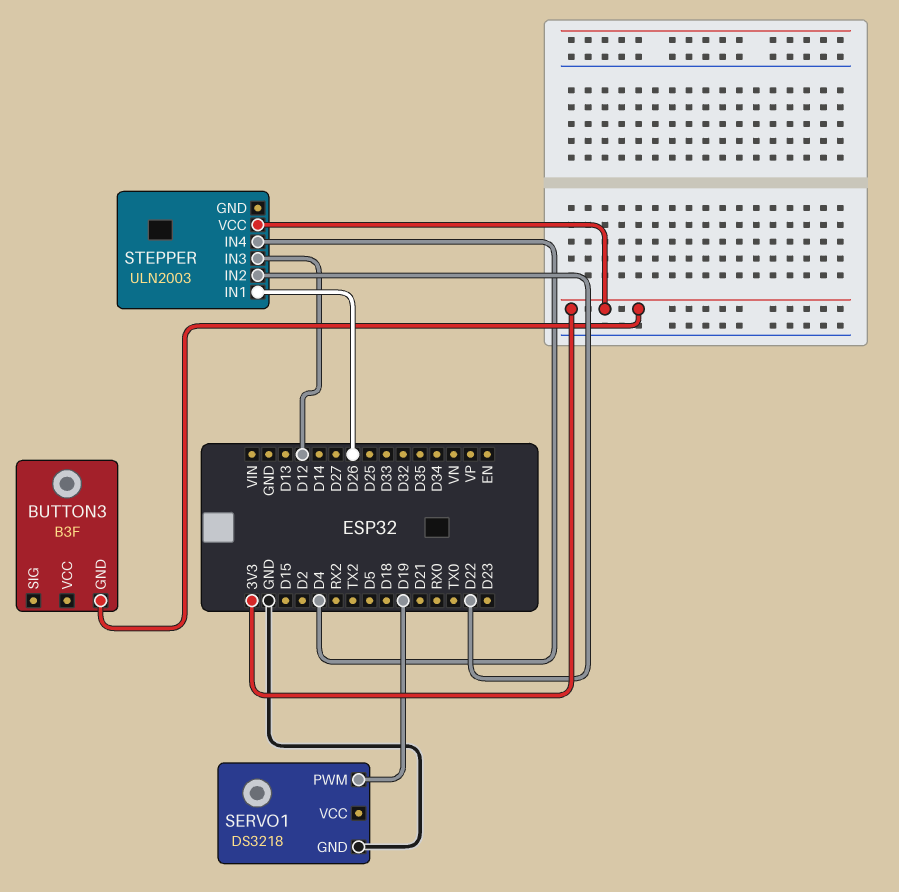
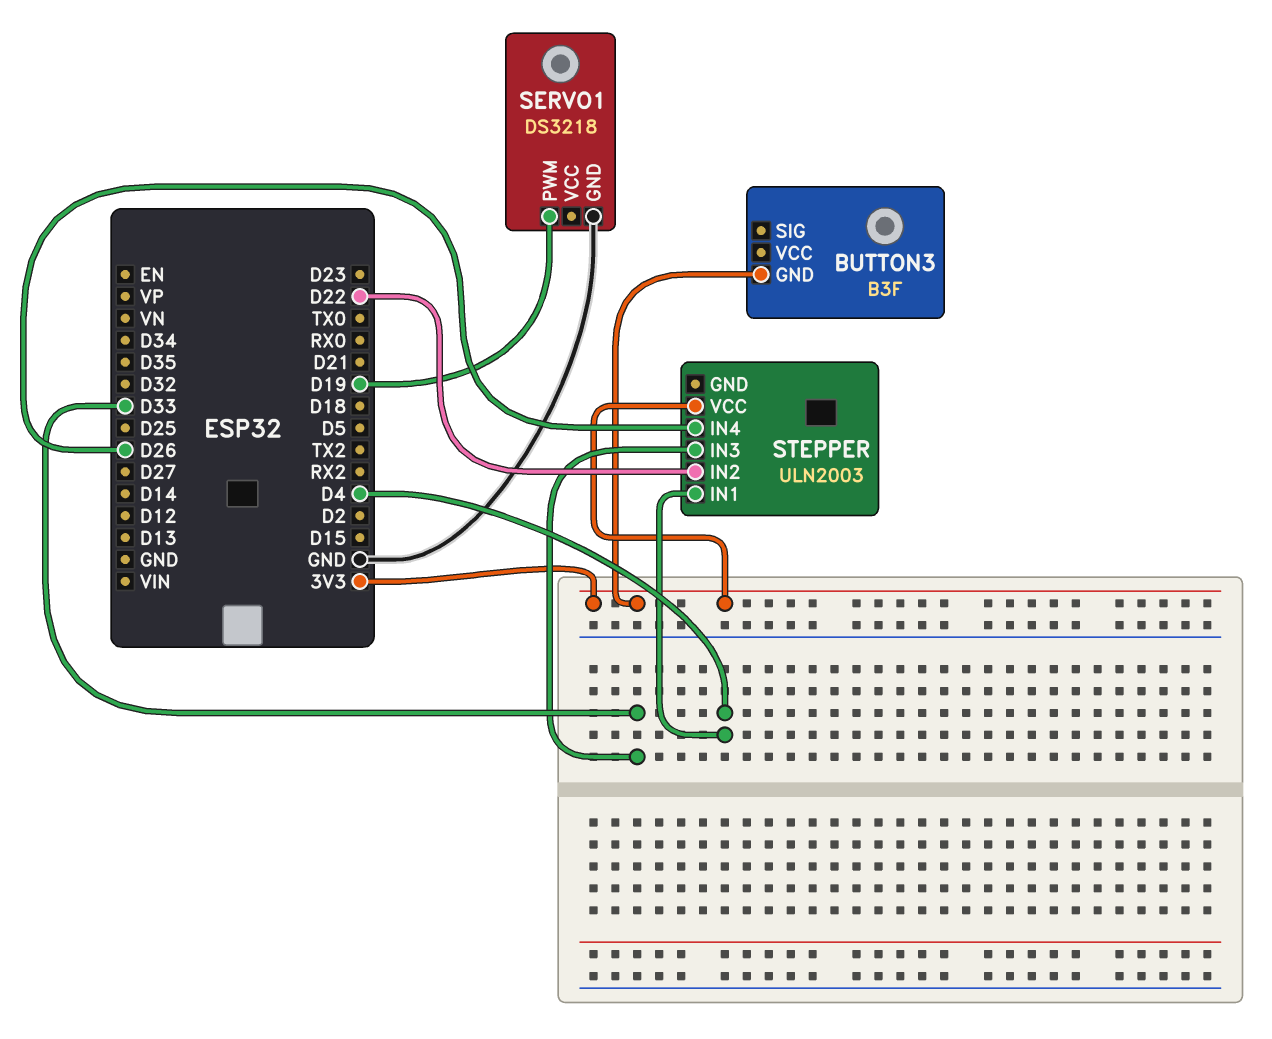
STEPPER pin IN1: D26 -> D4
STEPPER pin IN3: D12 -> D33
STEPPER pin IN4: D4 -> D26

